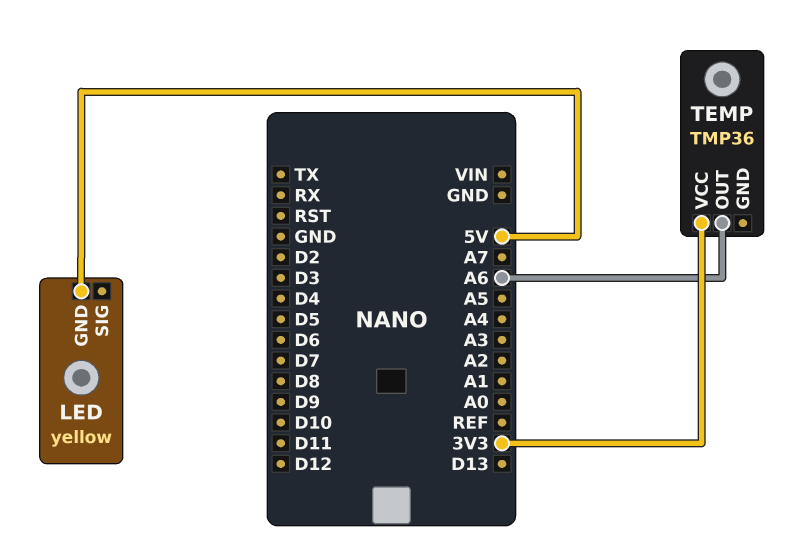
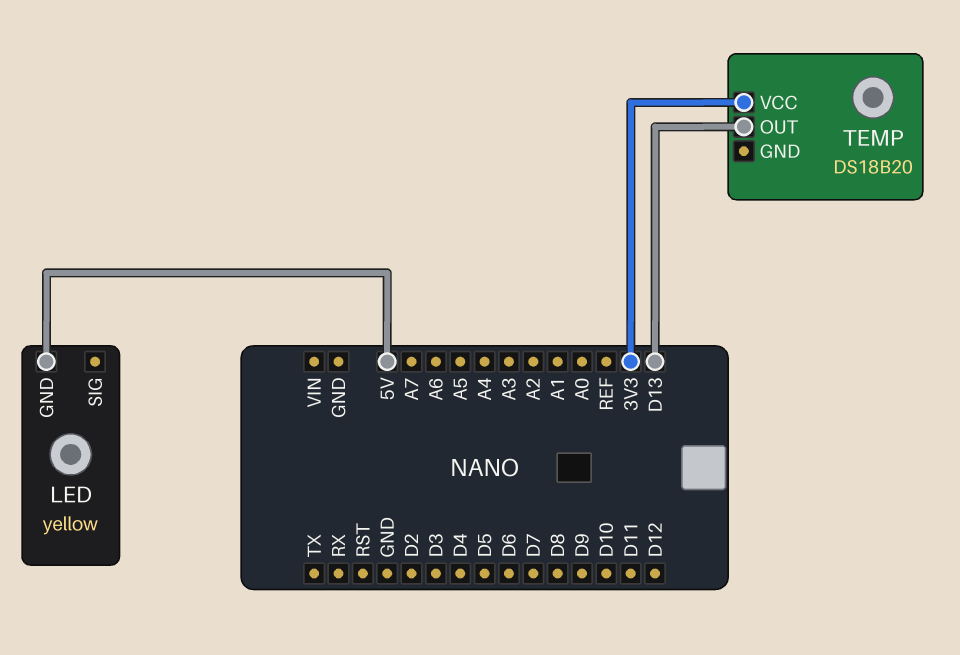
TEMP: TMP36 -> DS18B20
TEMP pin OUT: A6 -> D13

